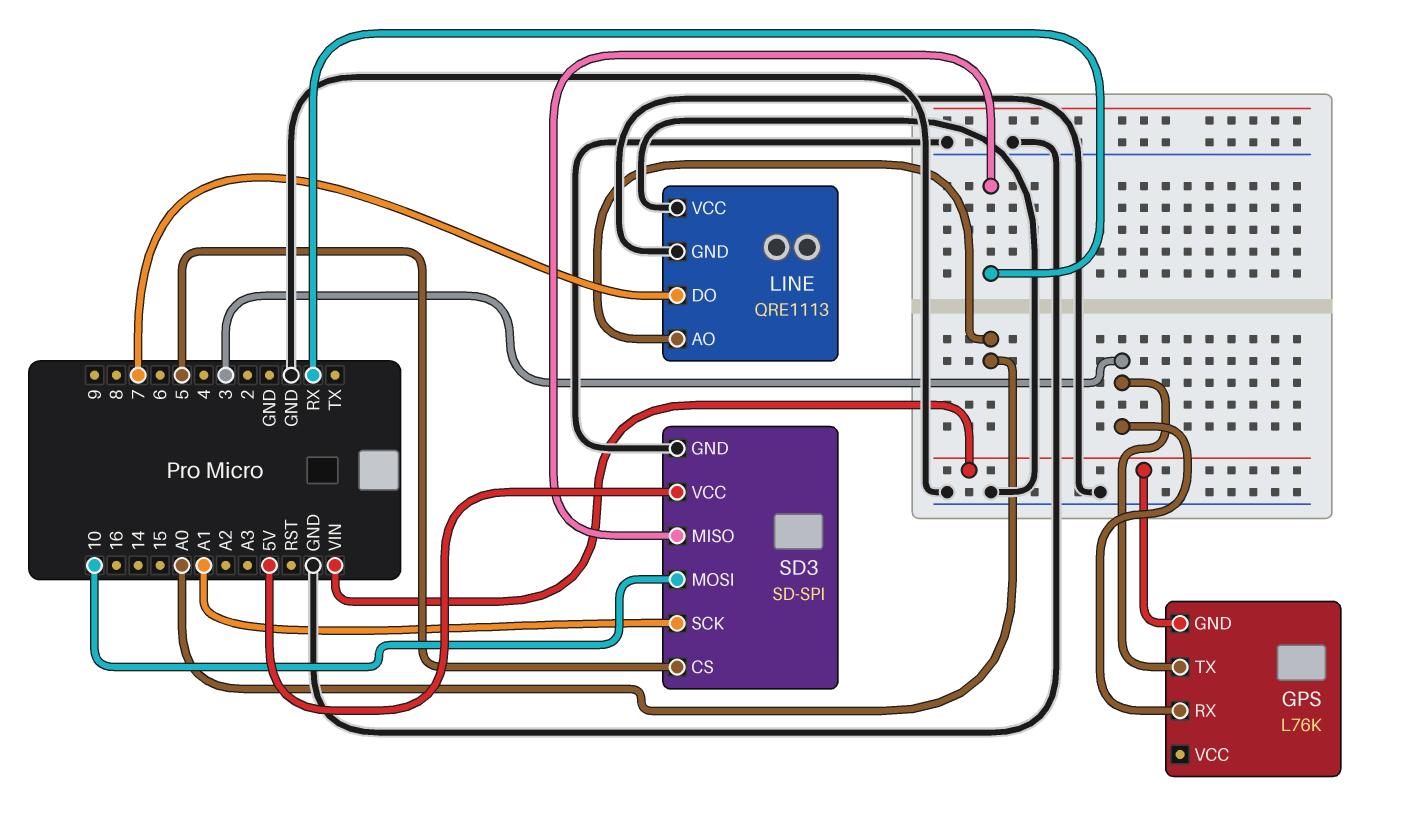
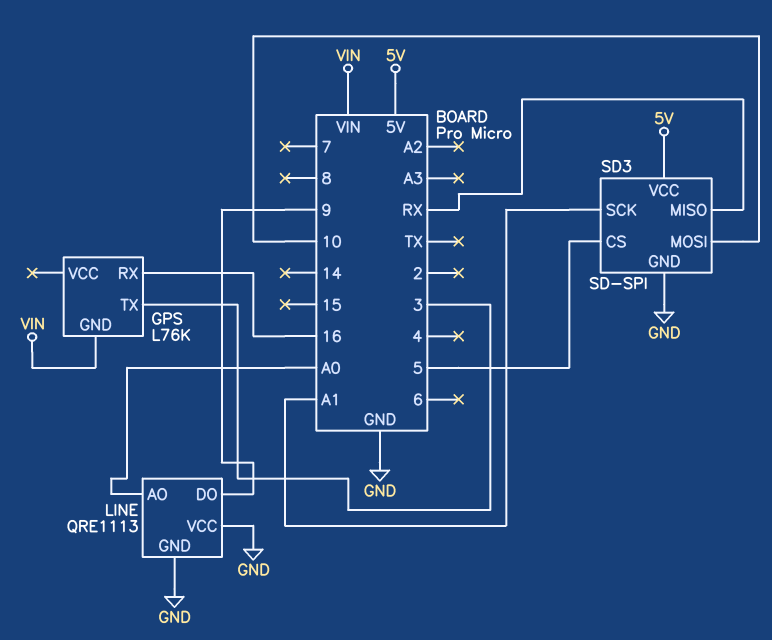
GPS pin RX: 3 -> 16
LINE pin DO: 7 -> 9

